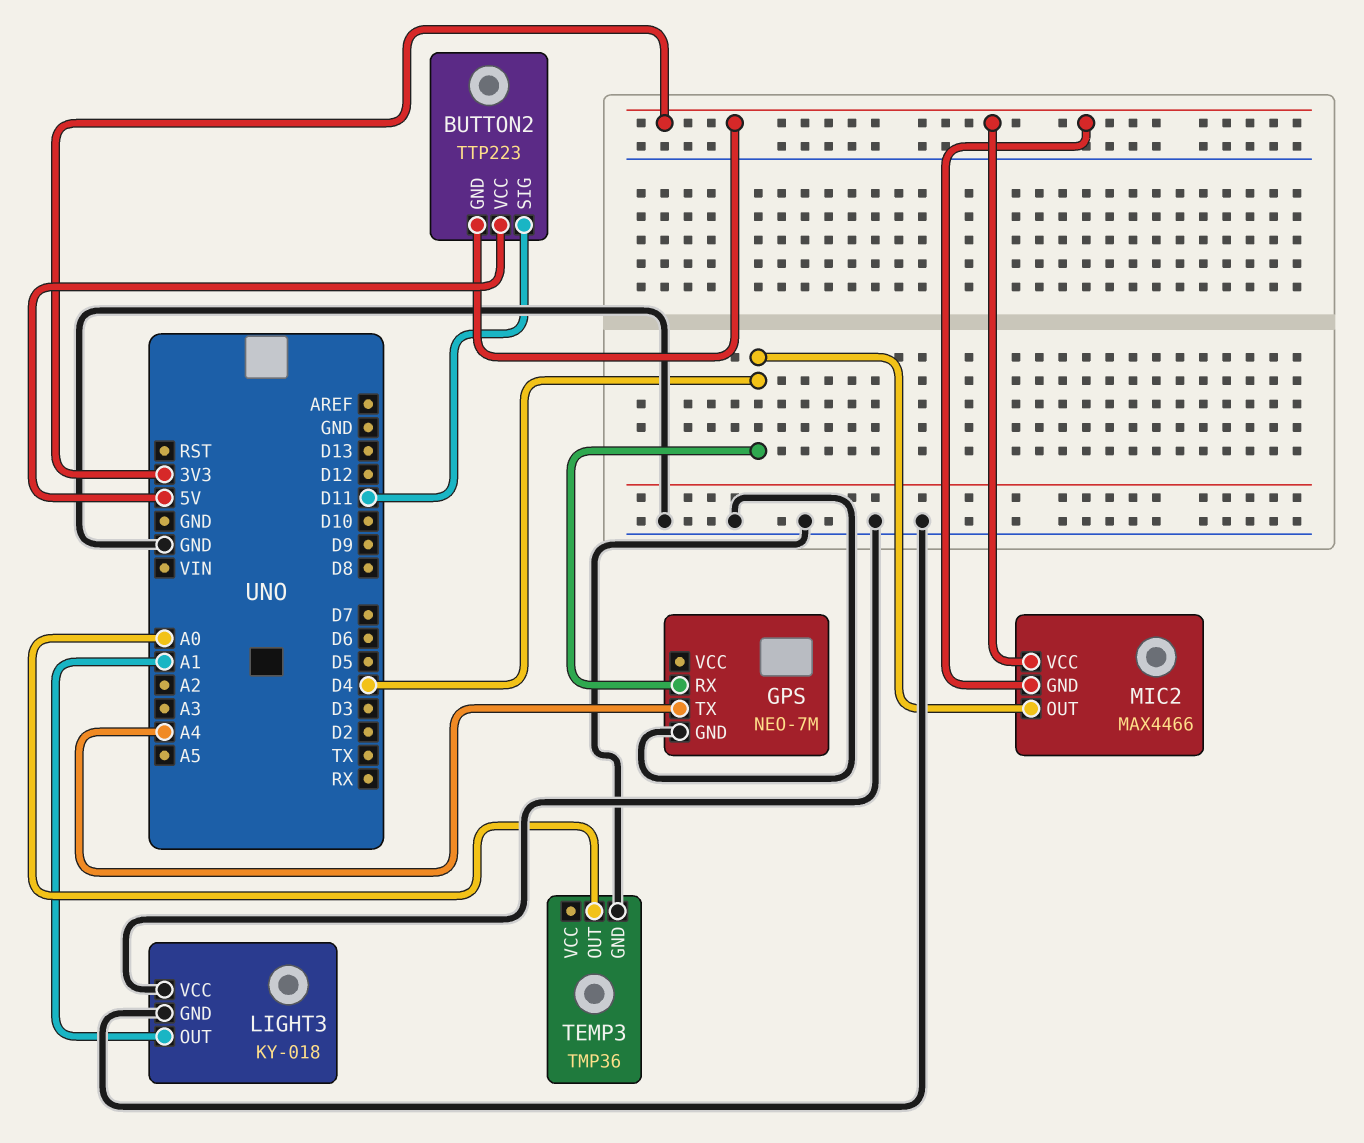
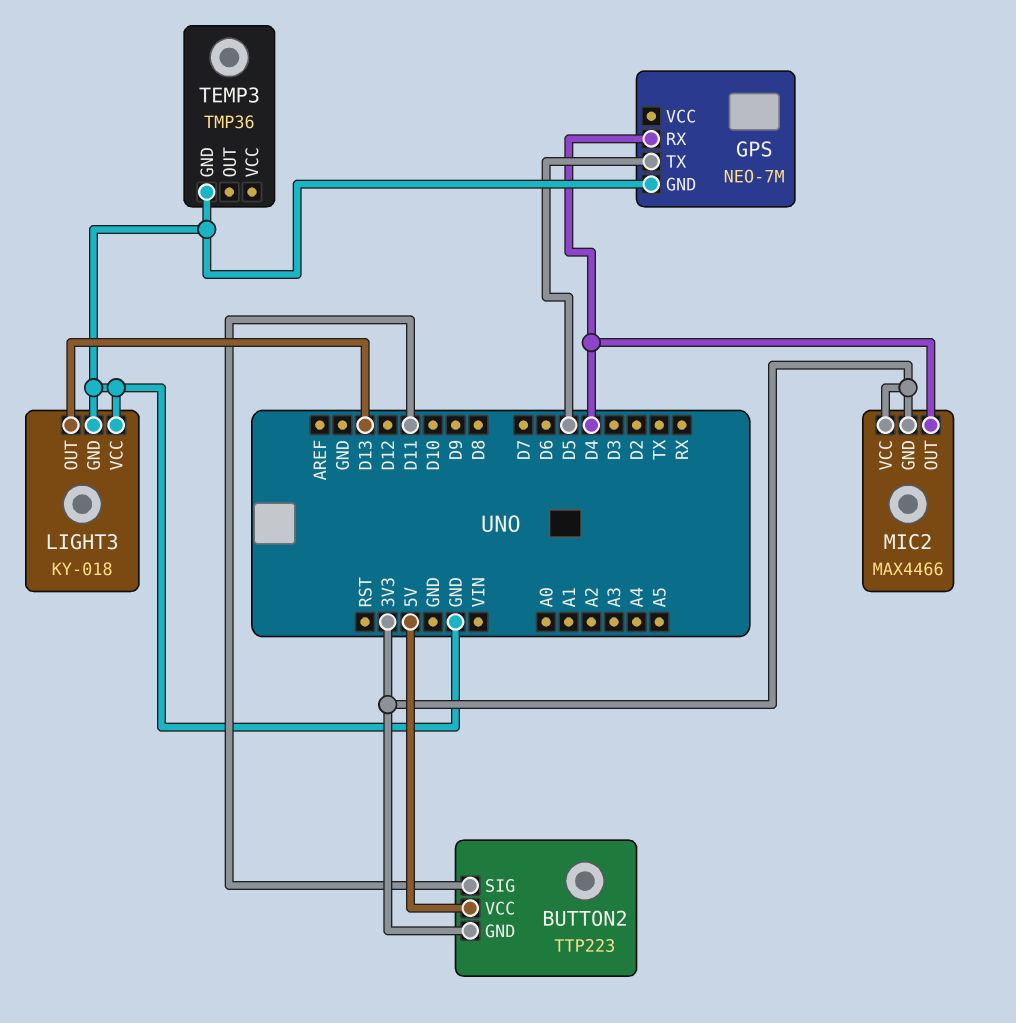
GPS pin TX: A4 -> D5
LIGHT3 pin OUT: A1 -> D13
TEMP3 pin OUT: A0 -> none

